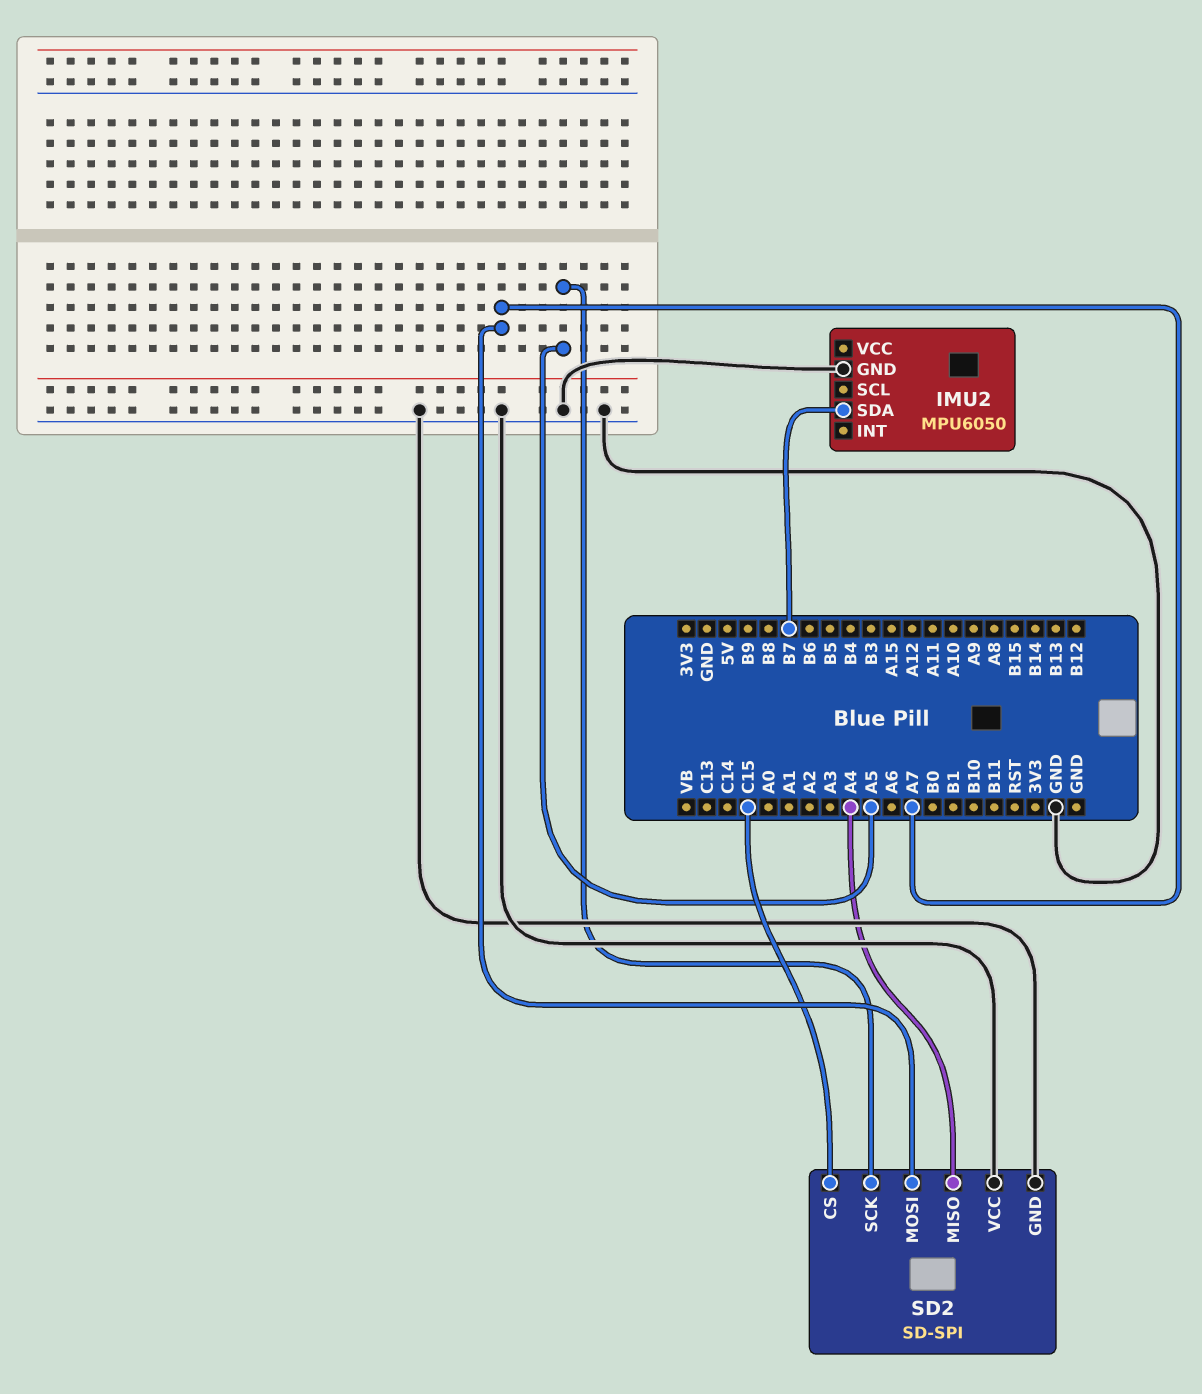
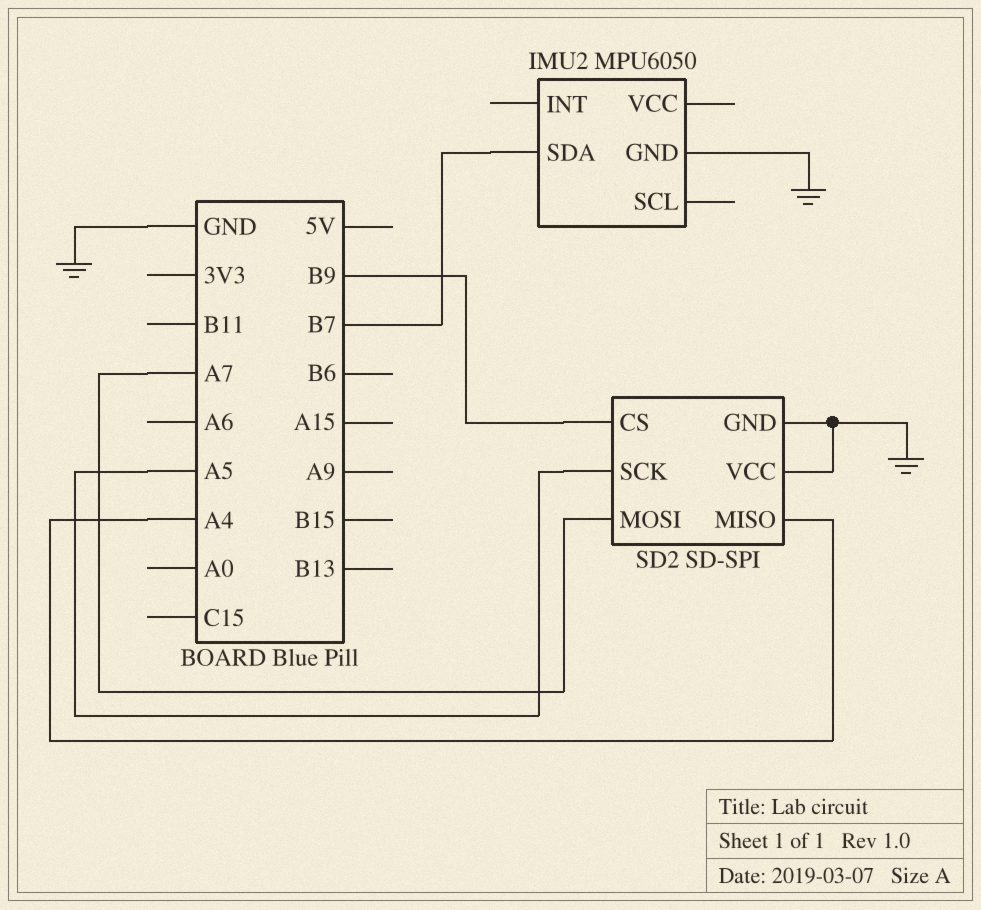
SD2 pin CS: C15 -> B9

